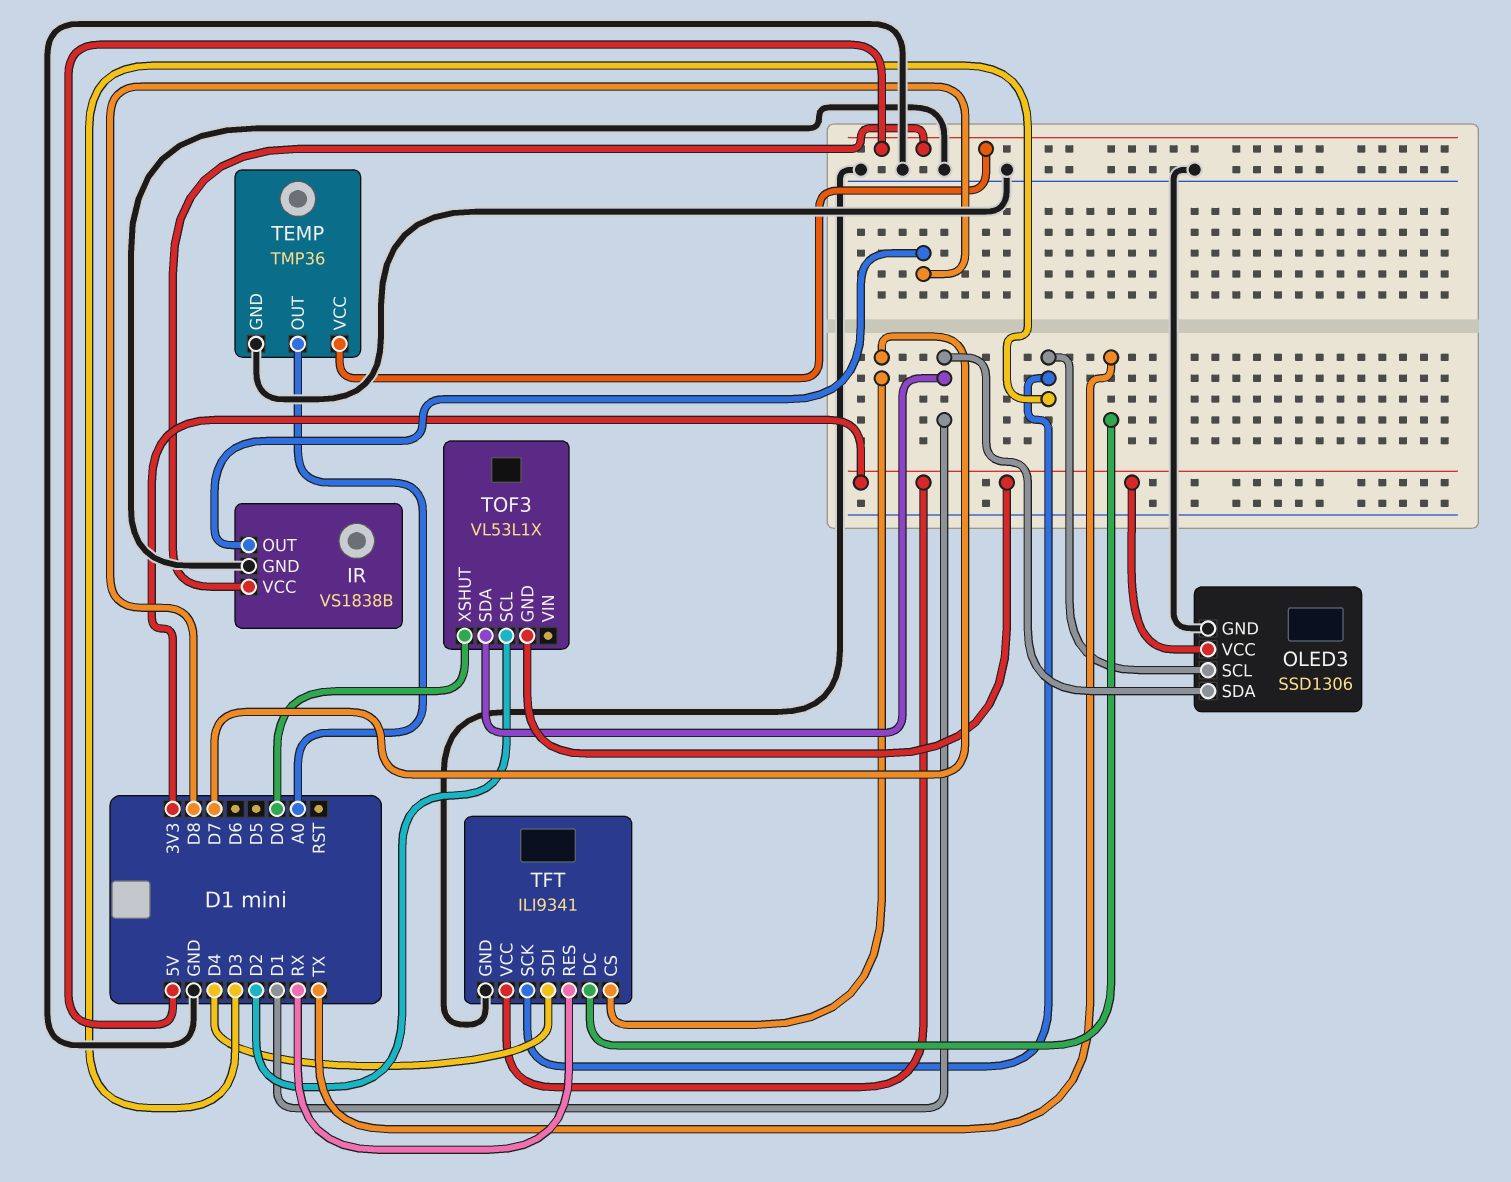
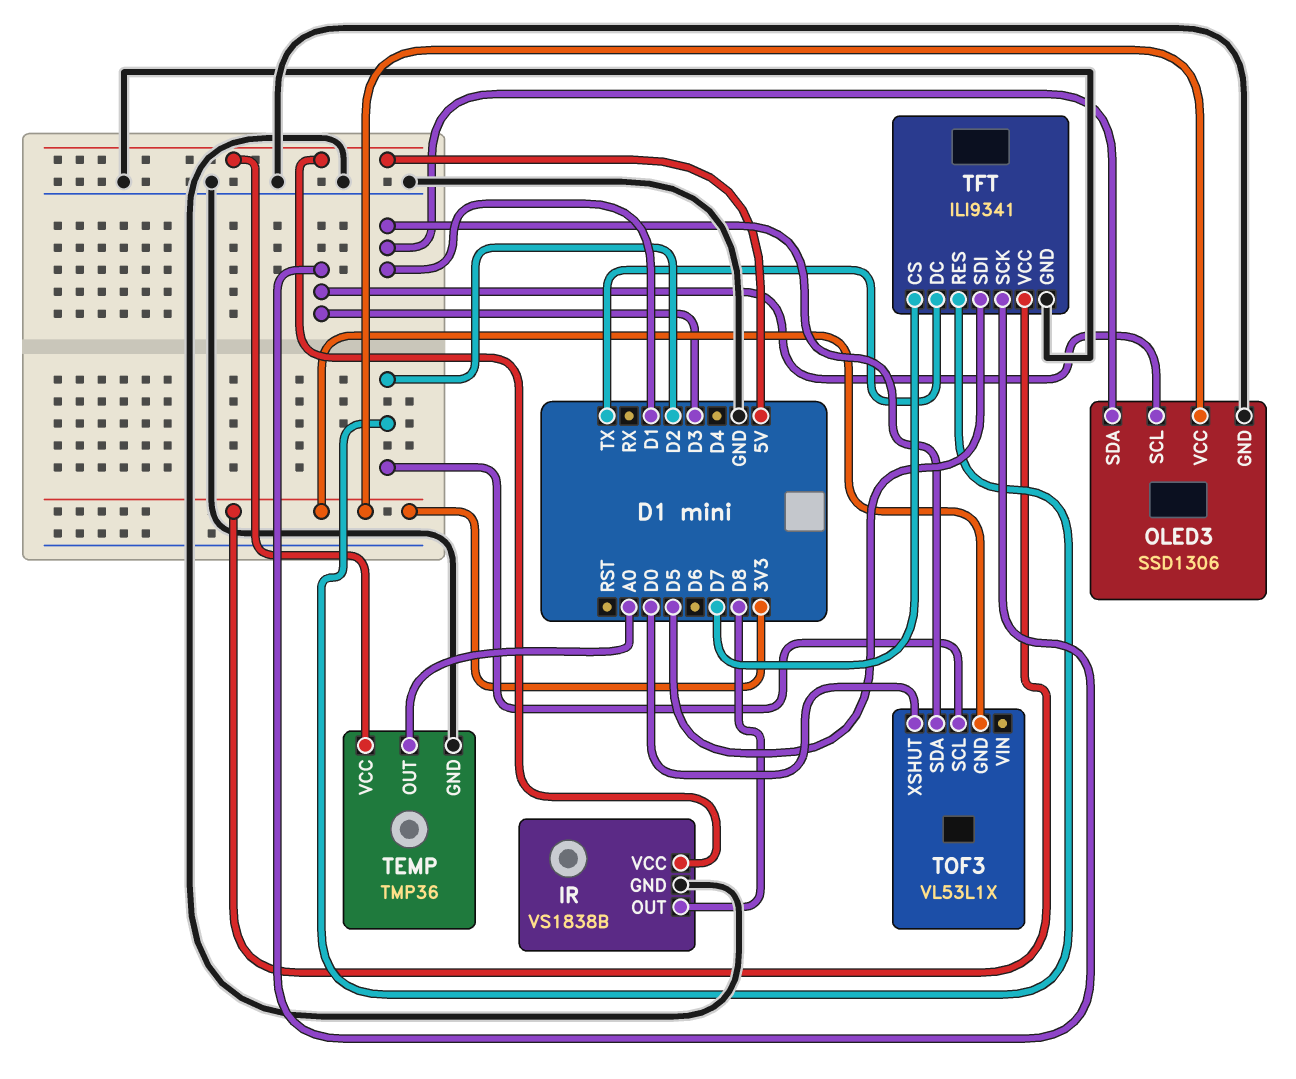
TFT pin RES: RX -> D2
TFT pin SDI: D4 -> D5

